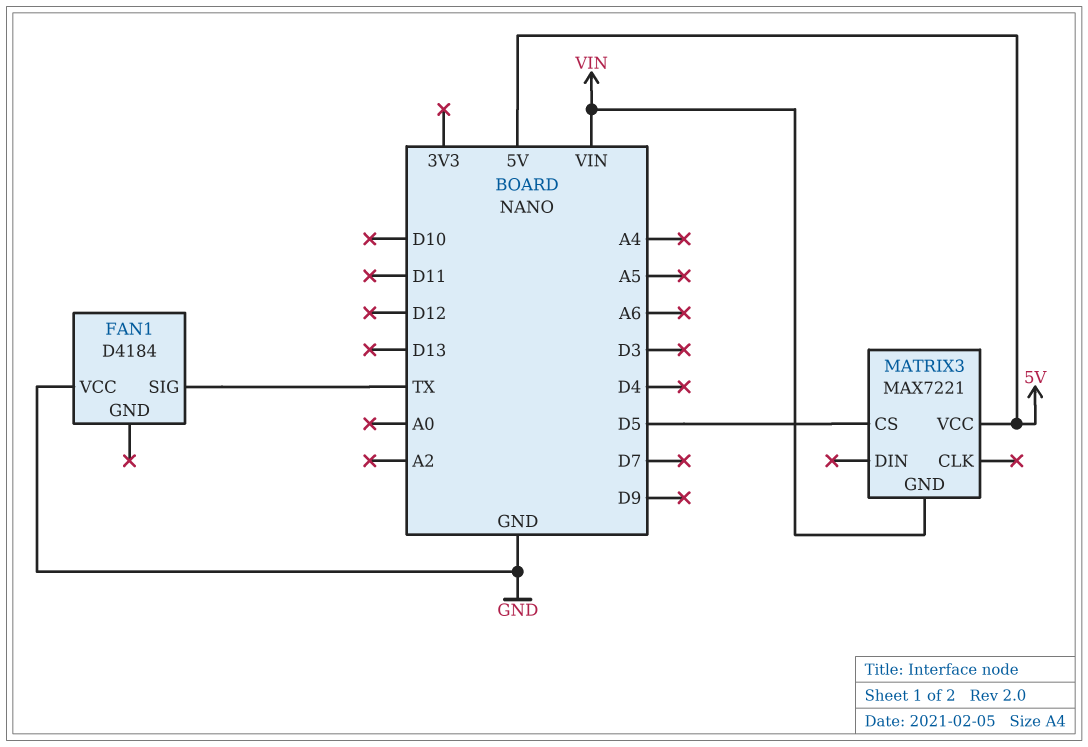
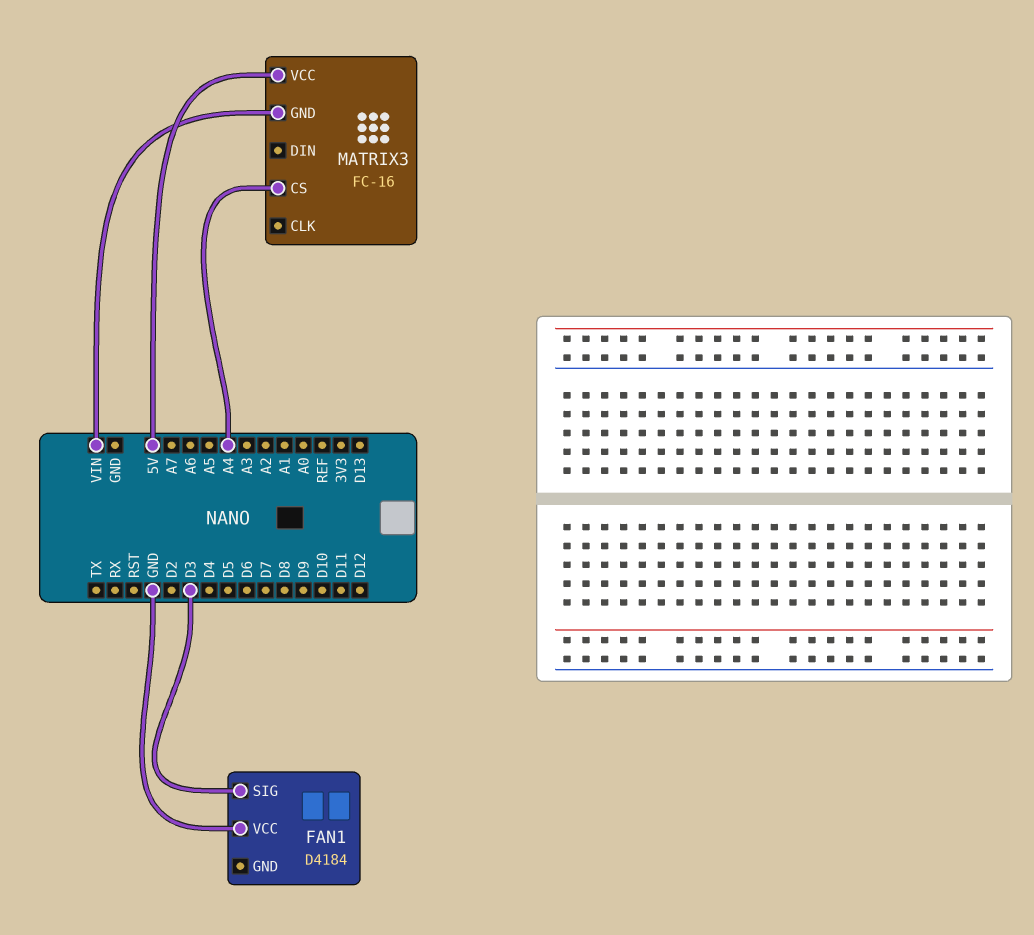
FAN1 pin SIG: TX -> D3
MATRIX3: MAX7221 -> FC-16
MATRIX3 pin CS: D5 -> A4

